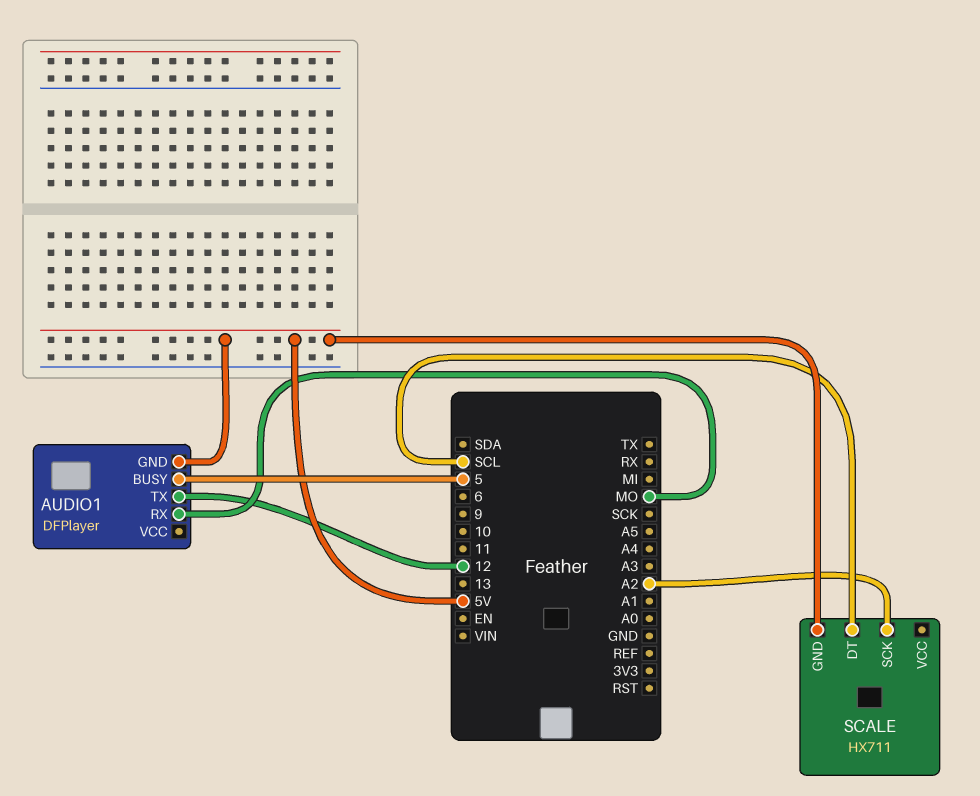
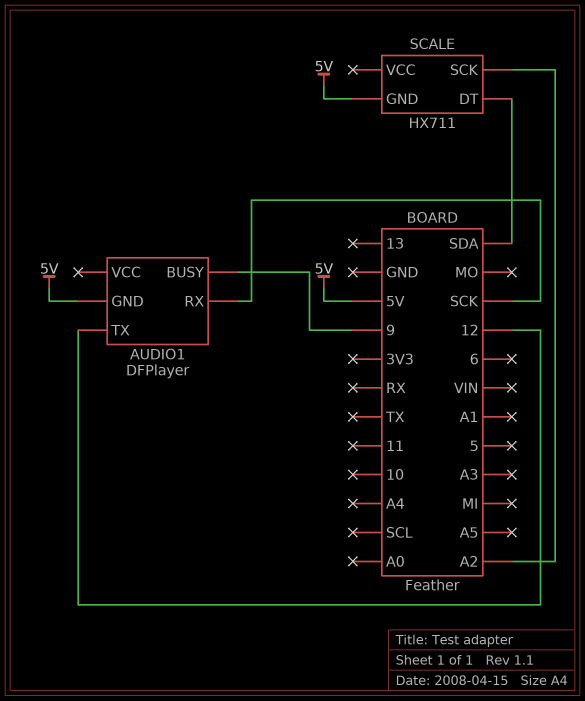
AUDIO1 pin BUSY: 5 -> 9
AUDIO1 pin RX: MO -> SCK
SCALE pin DT: SCL -> SDA

